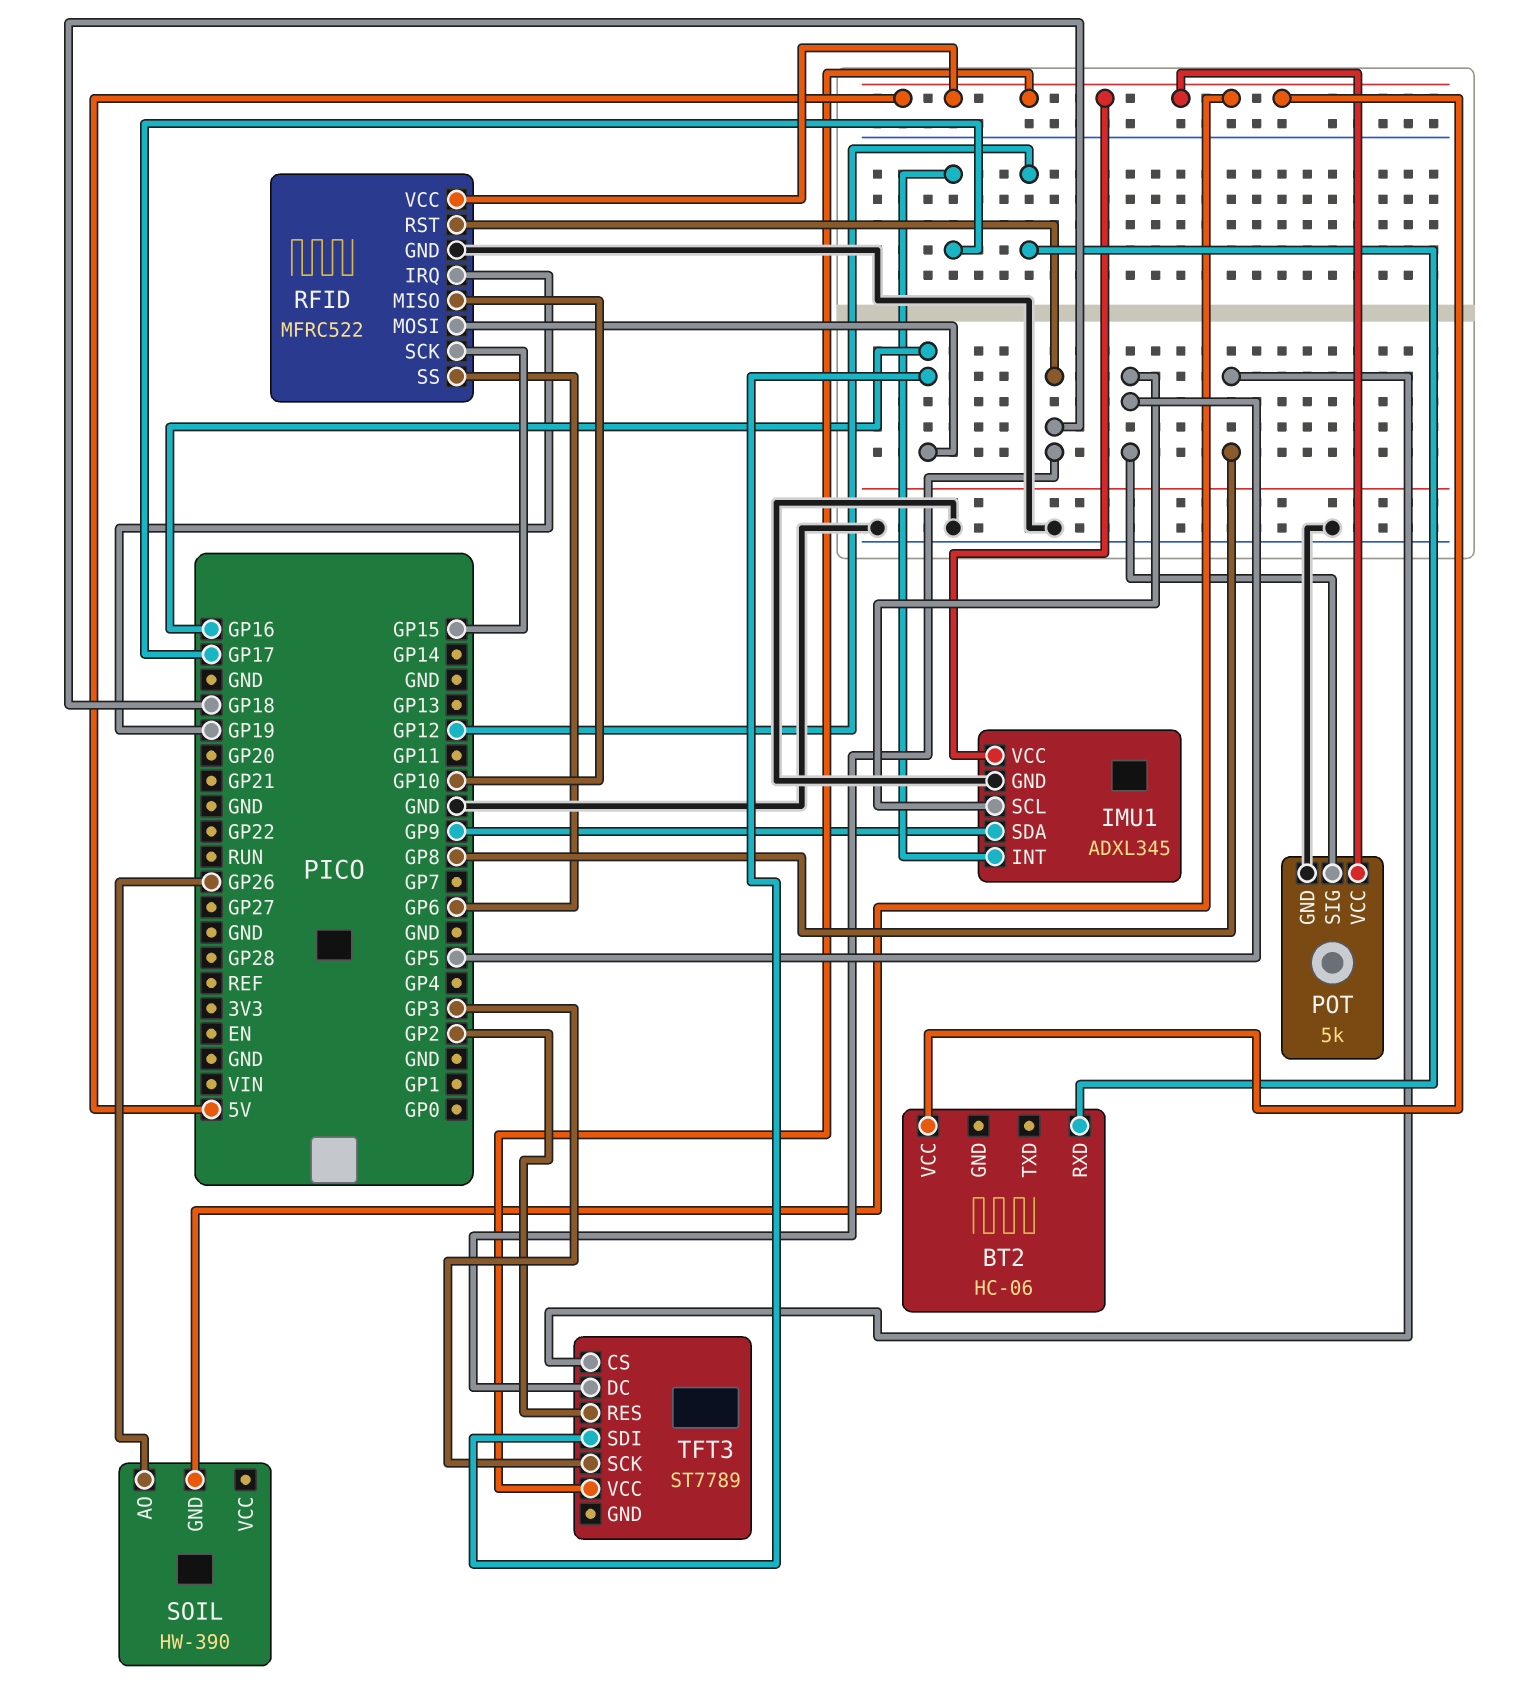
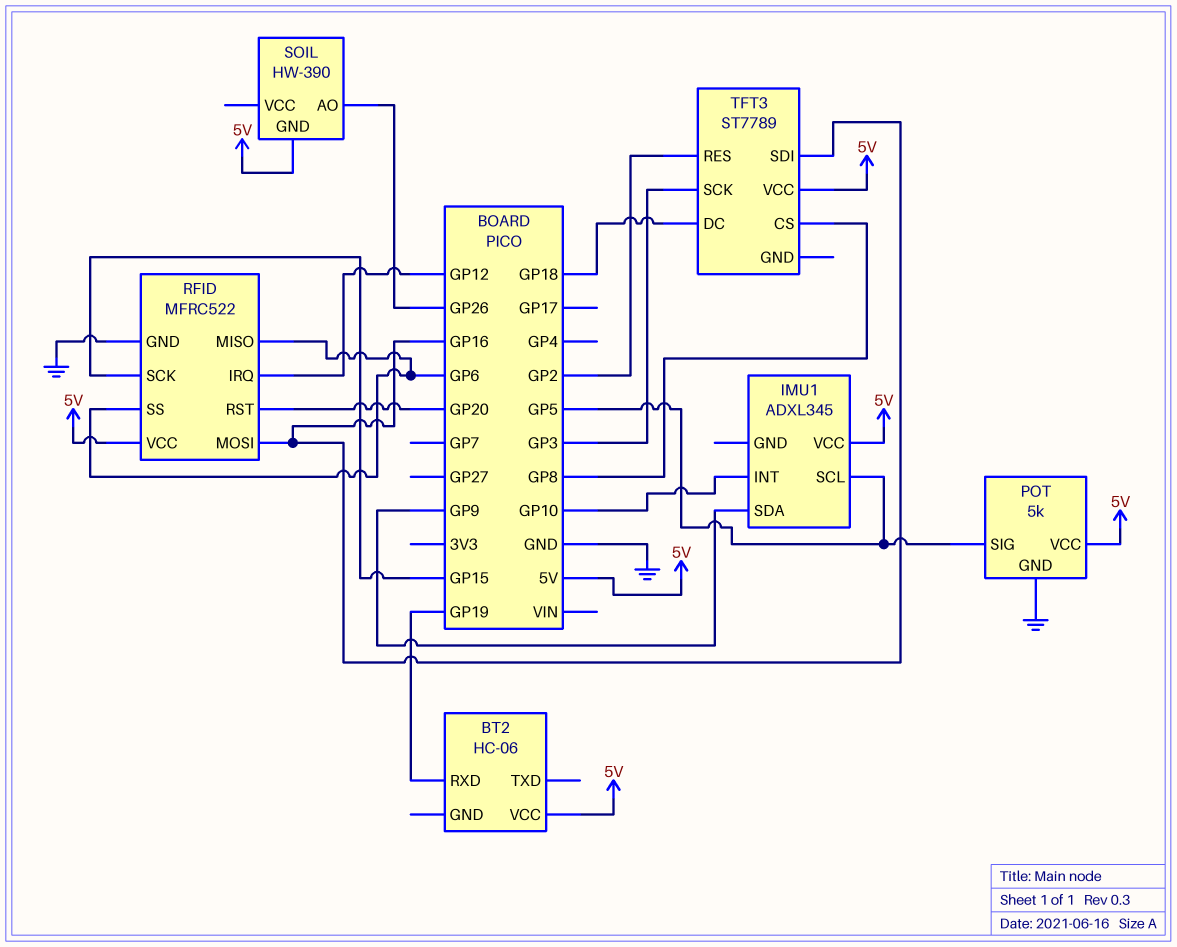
BT2 pin RXD: GP12 -> GP19
IMU1 pin GND: GND -> none
IMU1 pin INT: GP17 -> GP10
RFID pin IRQ: GP19 -> GP12
RFID pin MISO: GP10 -> GP6
RFID pin RST: GP18 -> GP20

